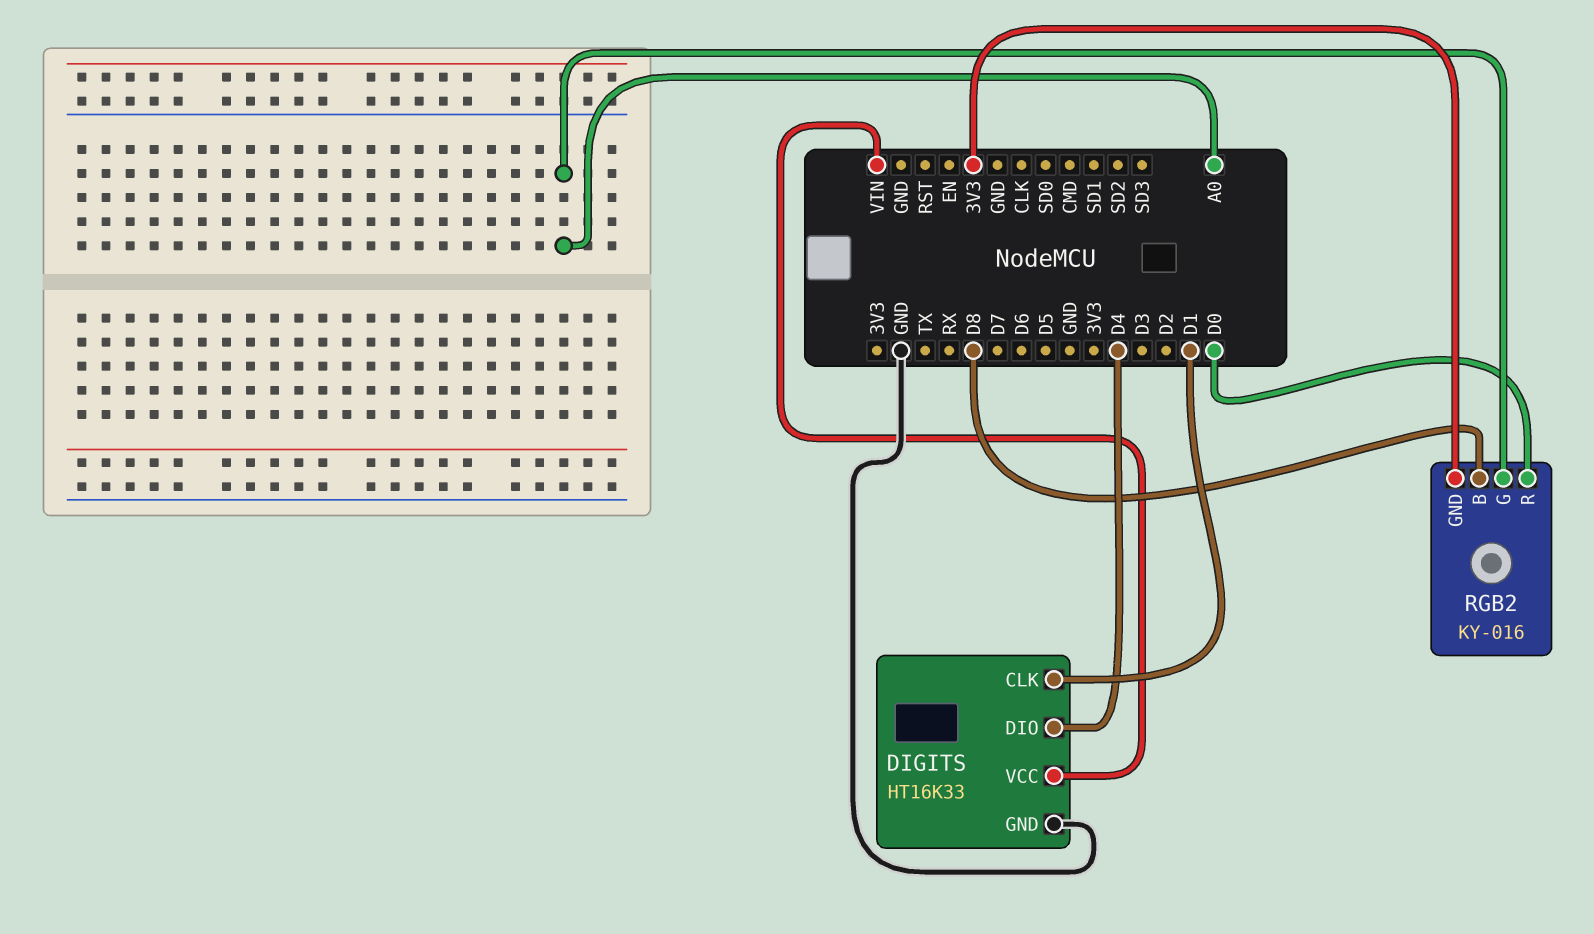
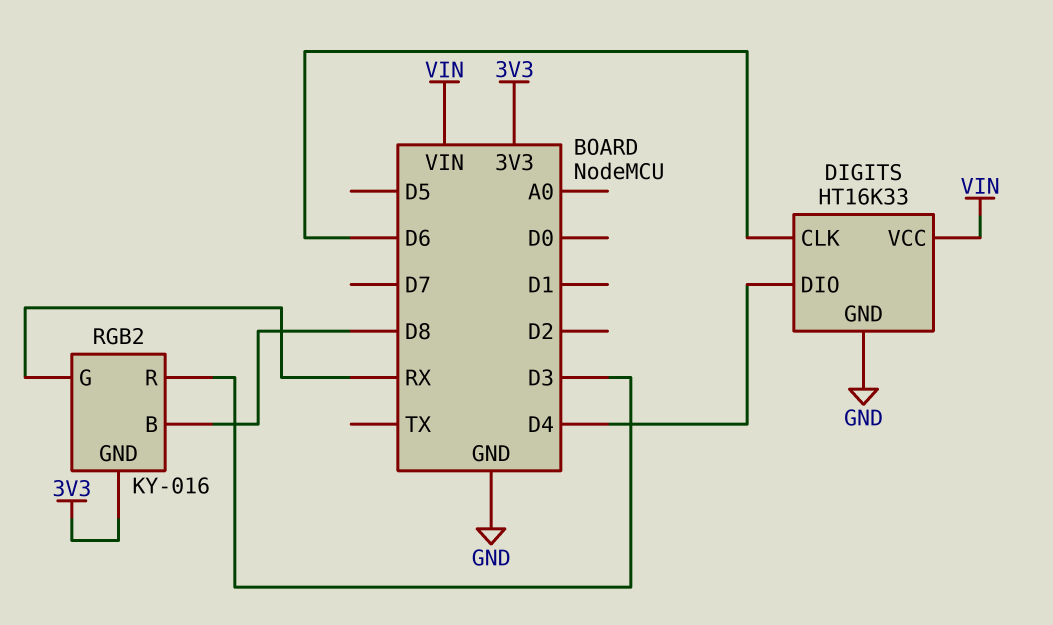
DIGITS pin CLK: D1 -> D6
RGB2 pin G: A0 -> RX
RGB2 pin R: D0 -> D3

